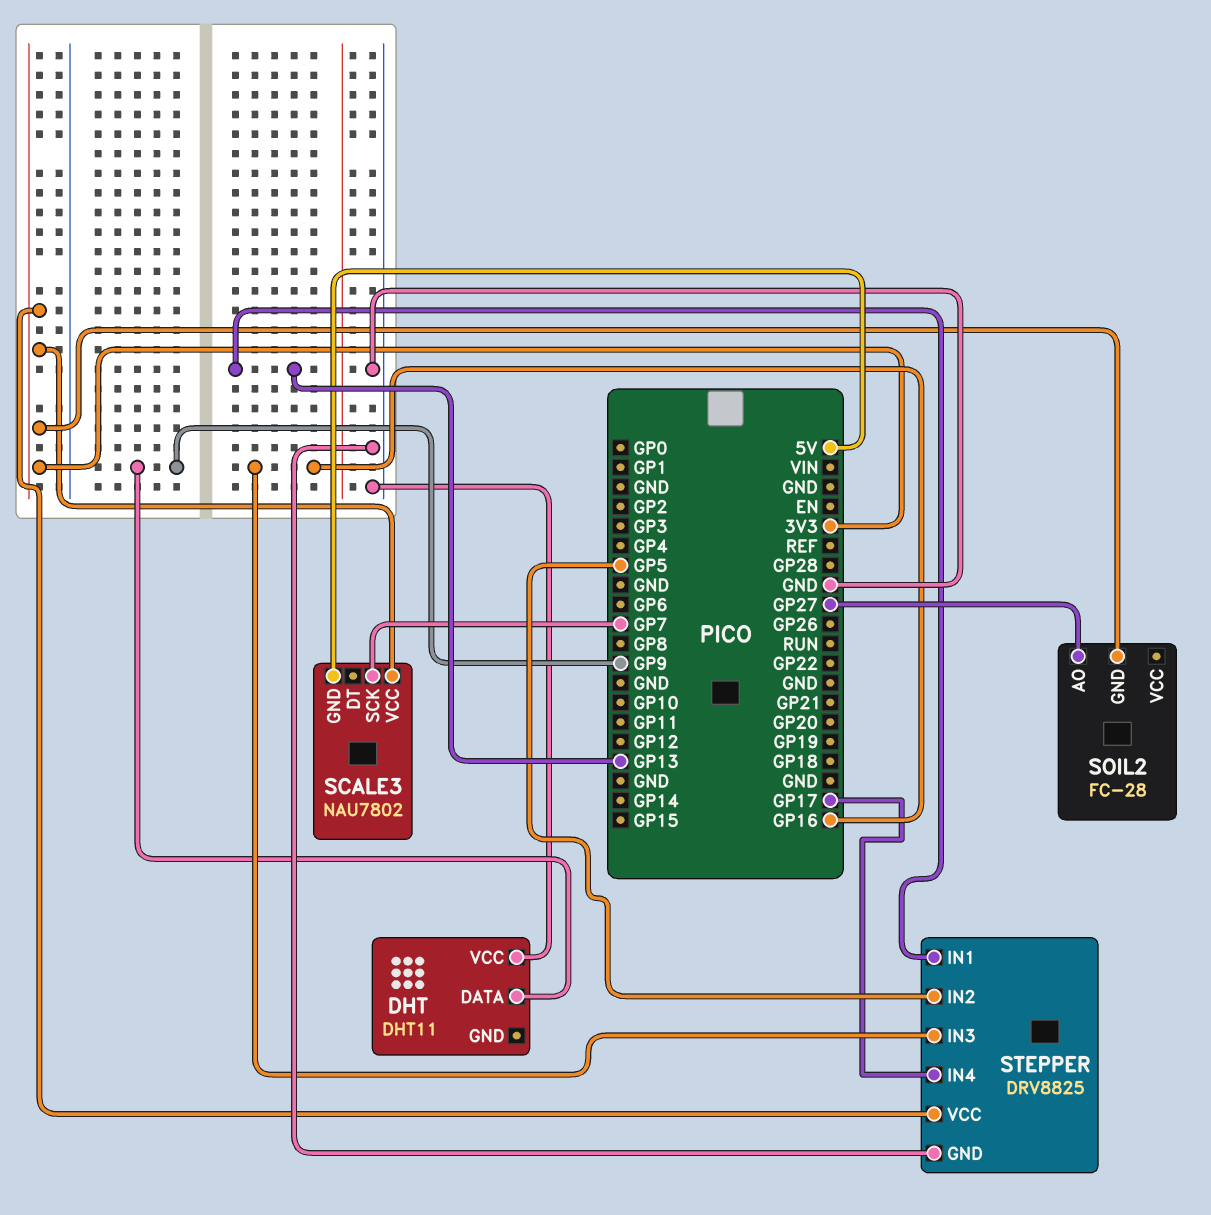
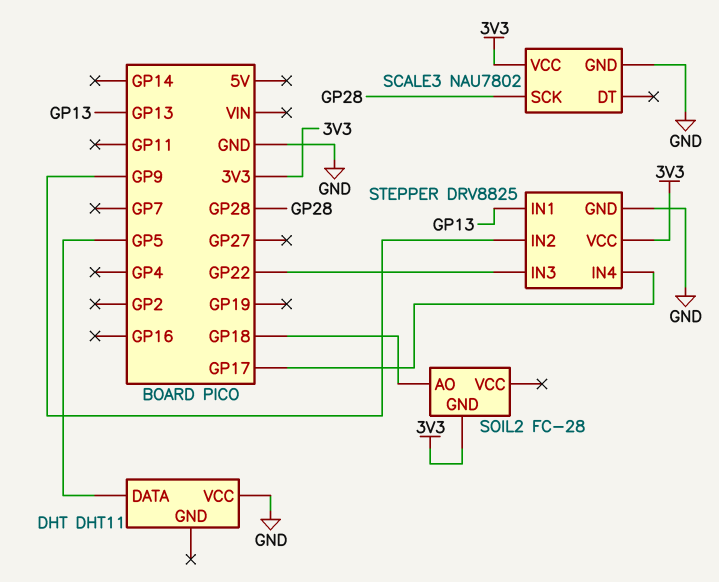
DHT pin DATA: GP9 -> GP5
SCALE3 pin GND: 5V -> GND
SCALE3 pin SCK: GP7 -> GP28
SOIL2 pin AO: GP27 -> GP18
STEPPER pin IN2: GP5 -> GP9
STEPPER pin IN3: GP16 -> GP22

